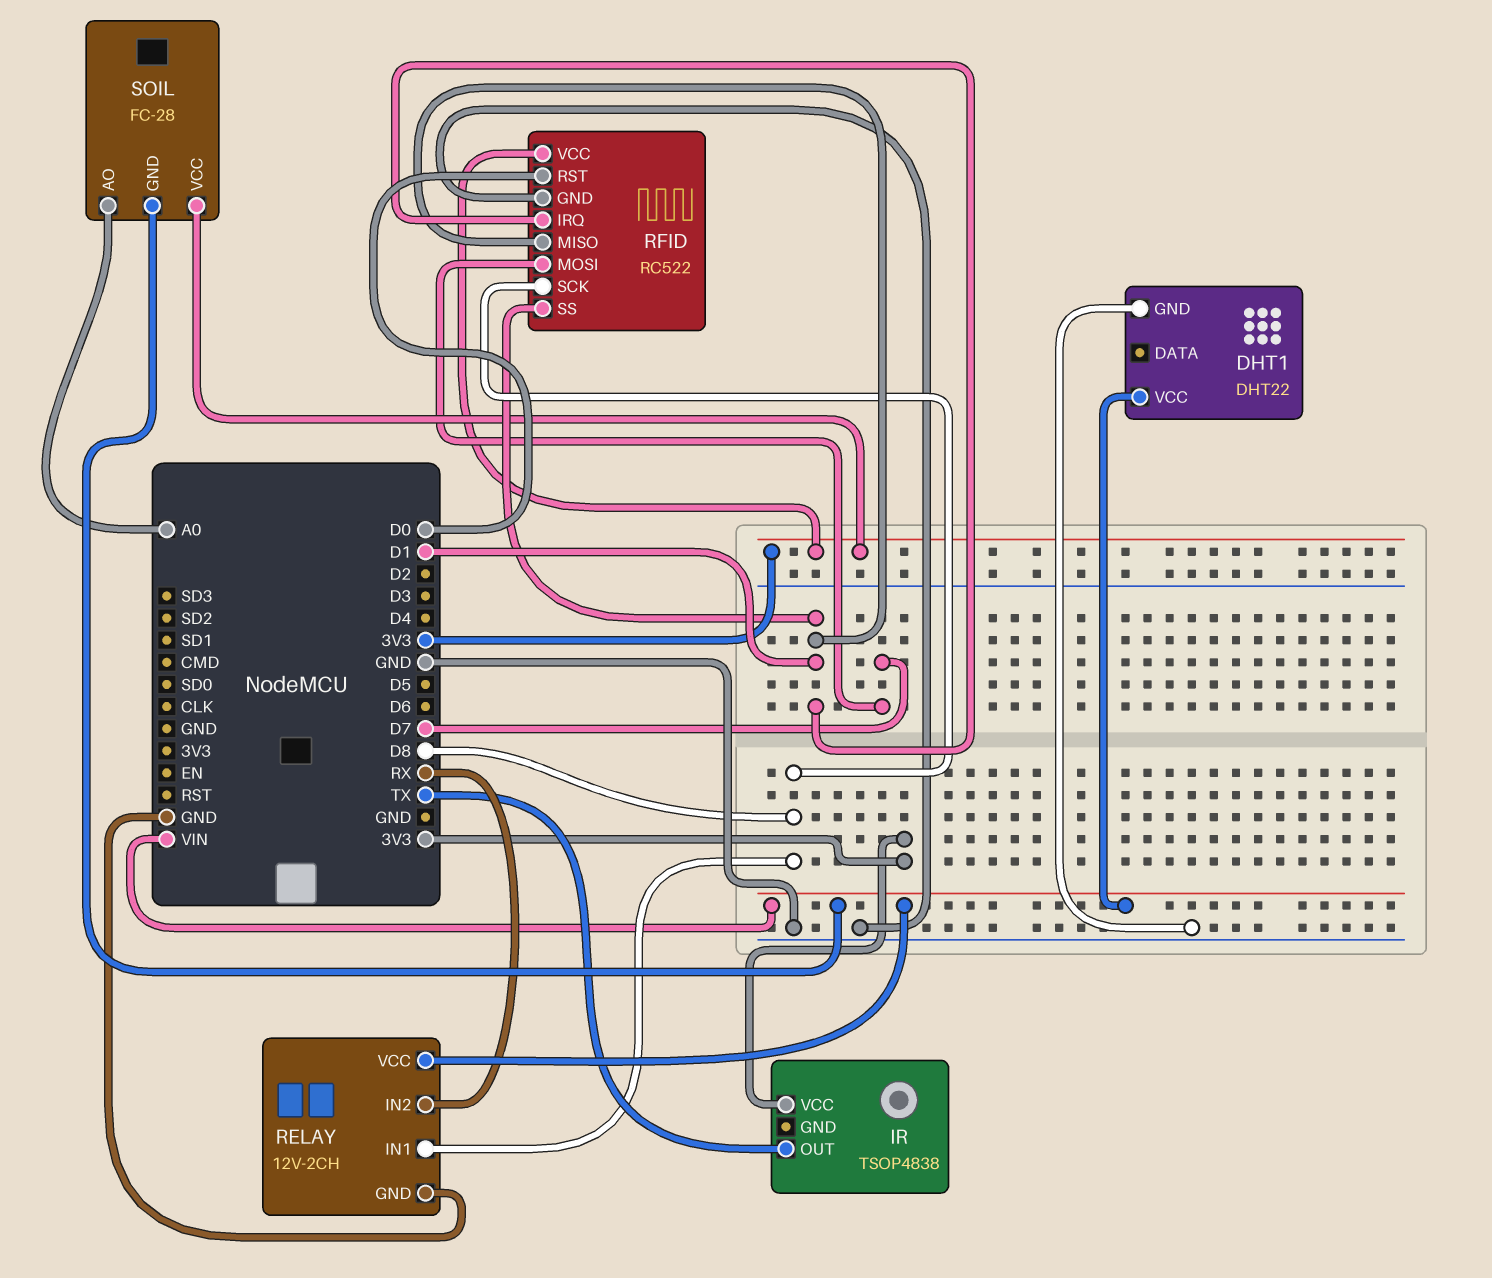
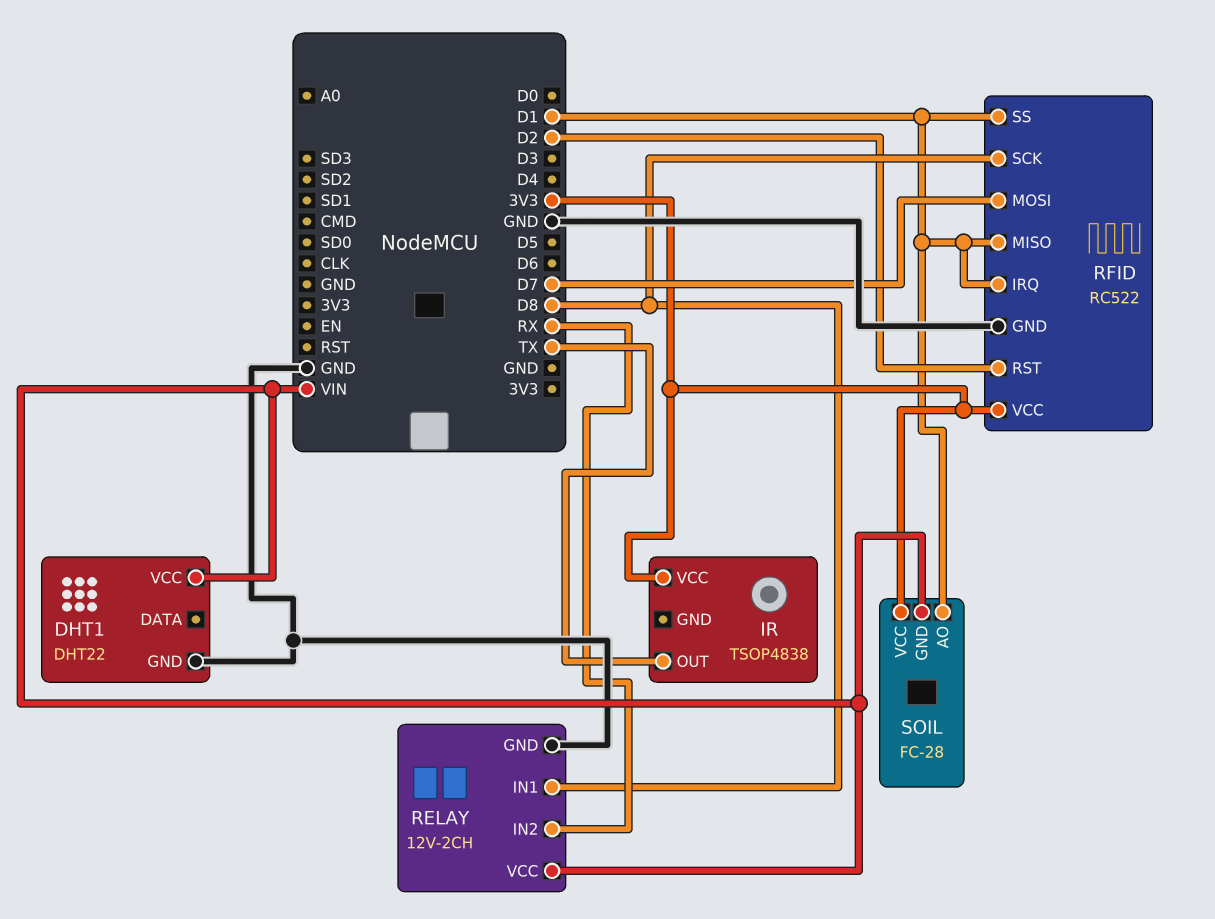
RFID pin RST: D0 -> D2
SOIL pin AO: A0 -> D1

